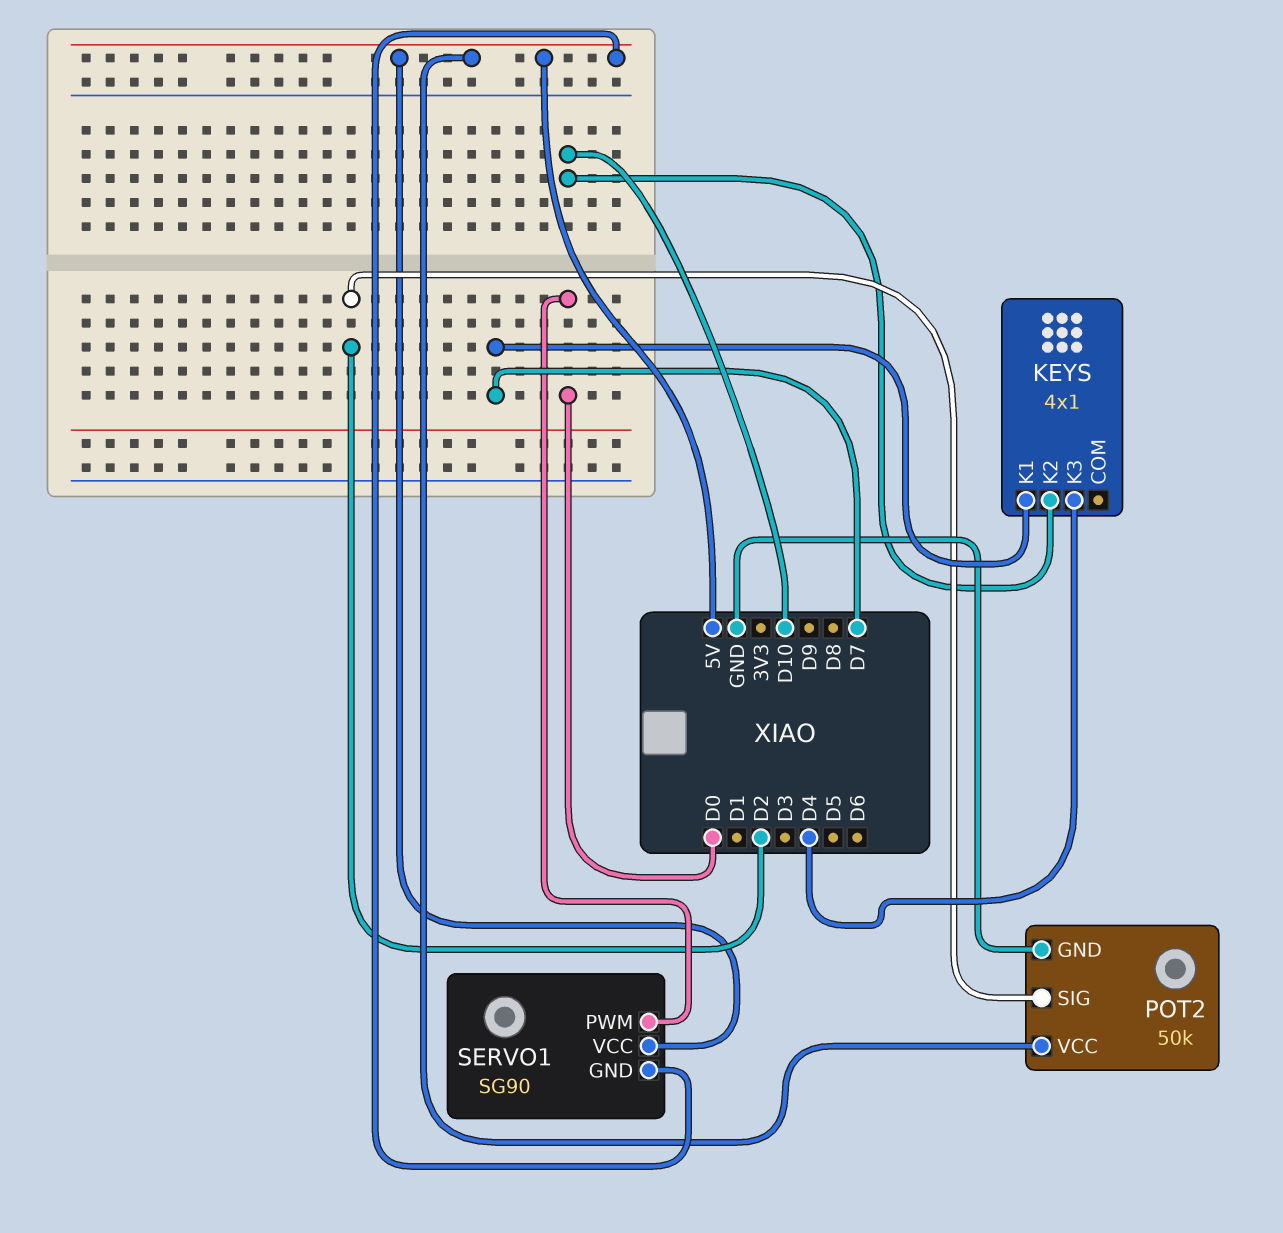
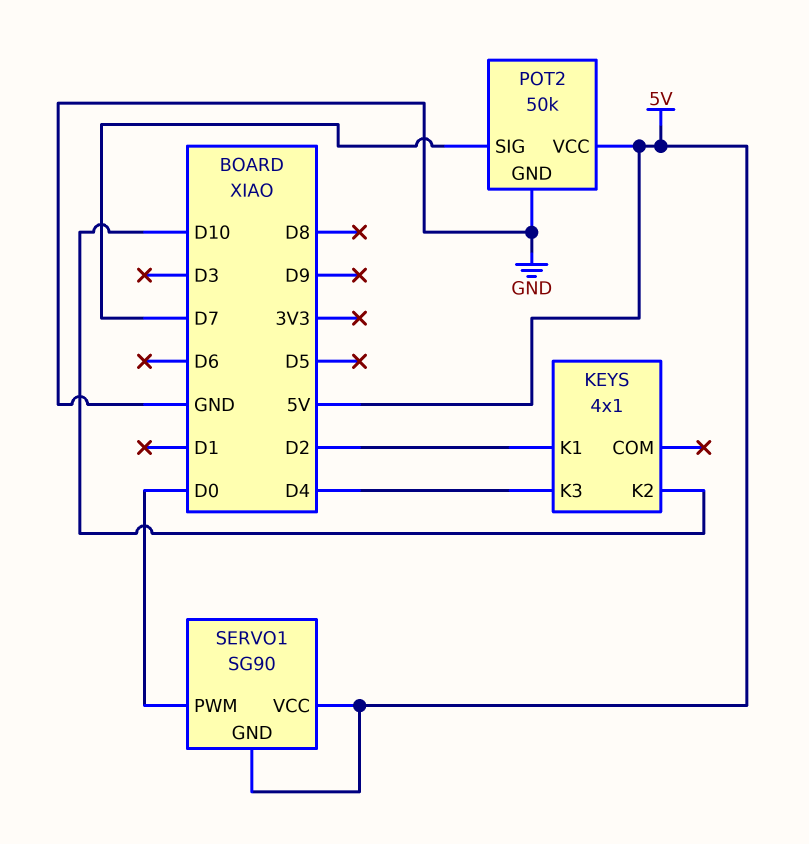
KEYS pin K1: D7 -> D2
POT2 pin SIG: D2 -> D7

